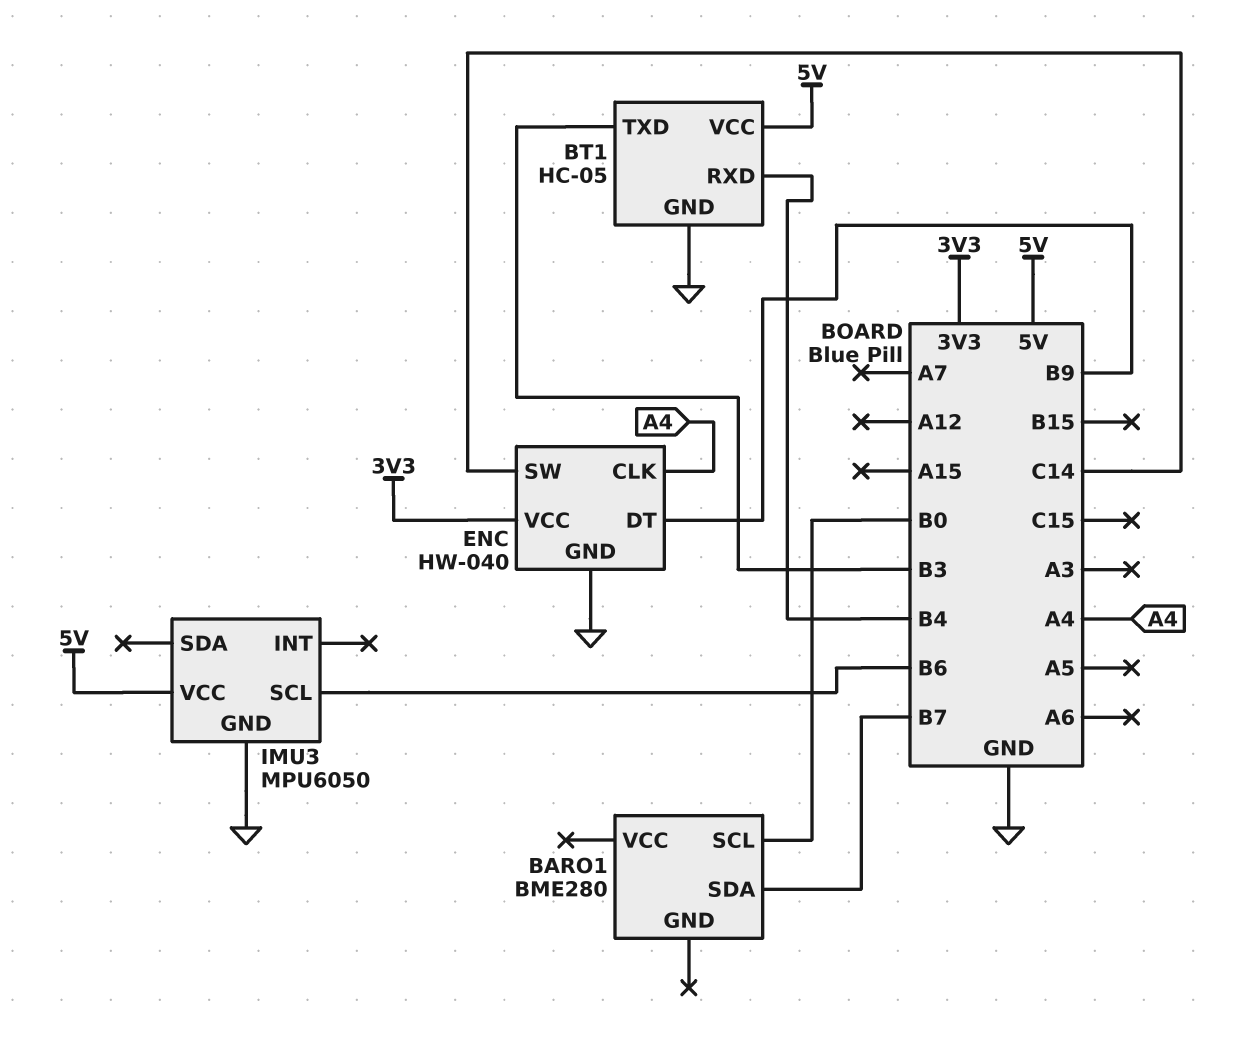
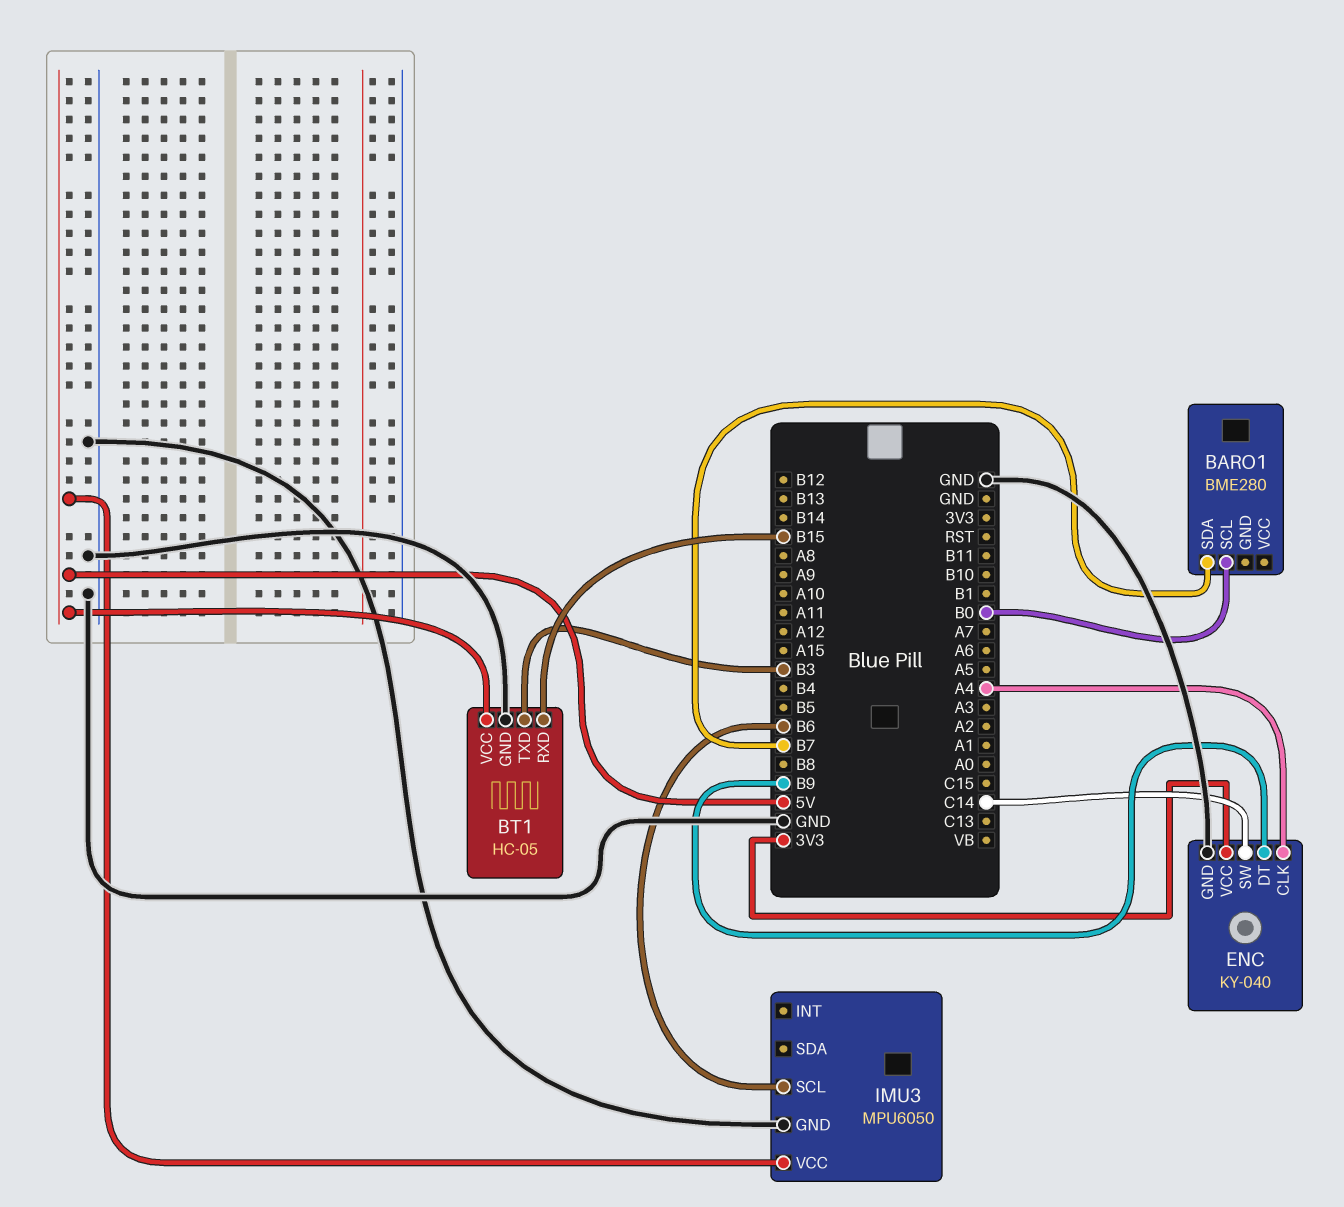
BT1 pin RXD: B4 -> B15
ENC: HW-040 -> KY-040

